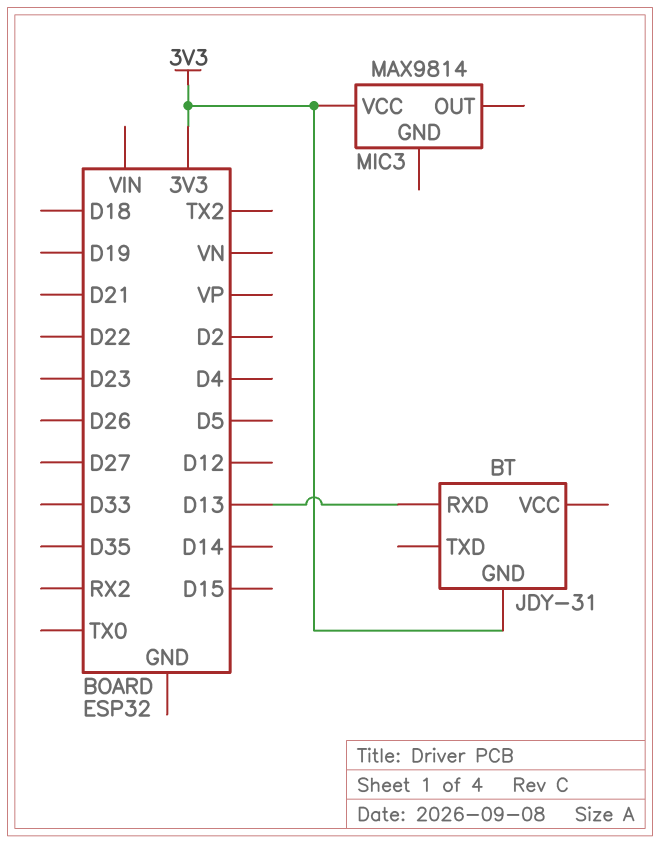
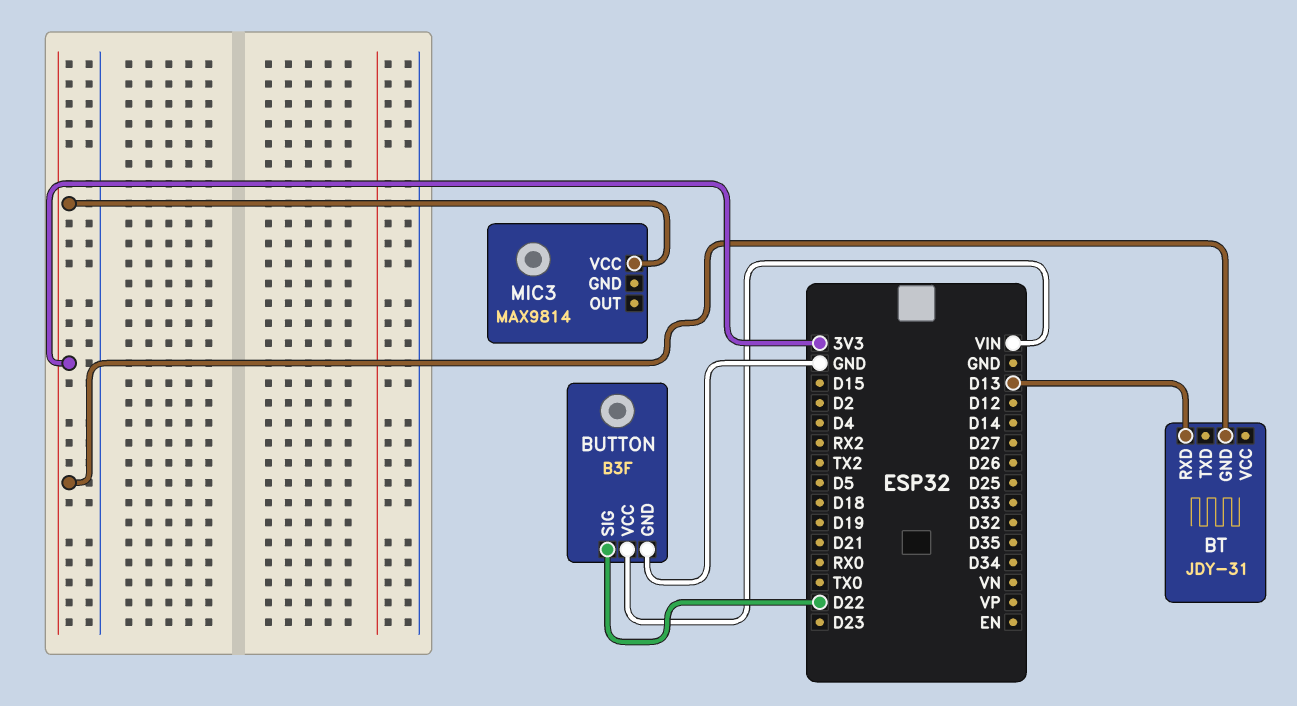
BUTTON: none -> B3F
BUTTON pin GND: none -> GND
BUTTON pin SIG: none -> D22
BUTTON pin VCC: none -> VIN

